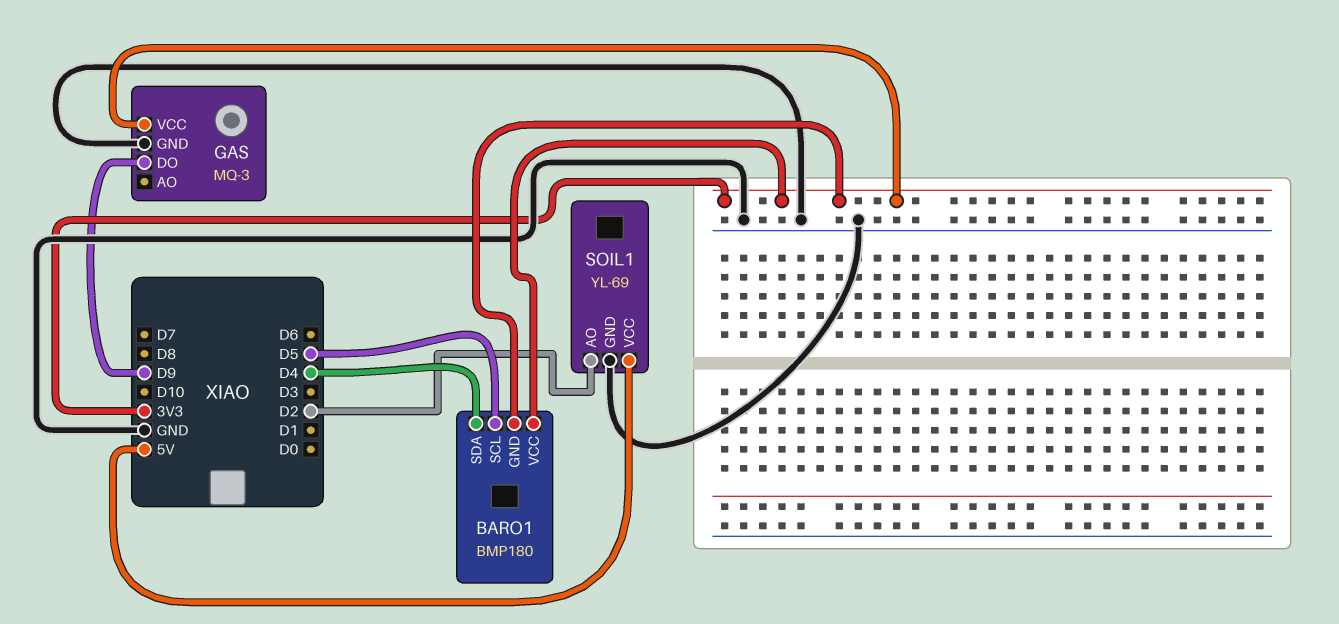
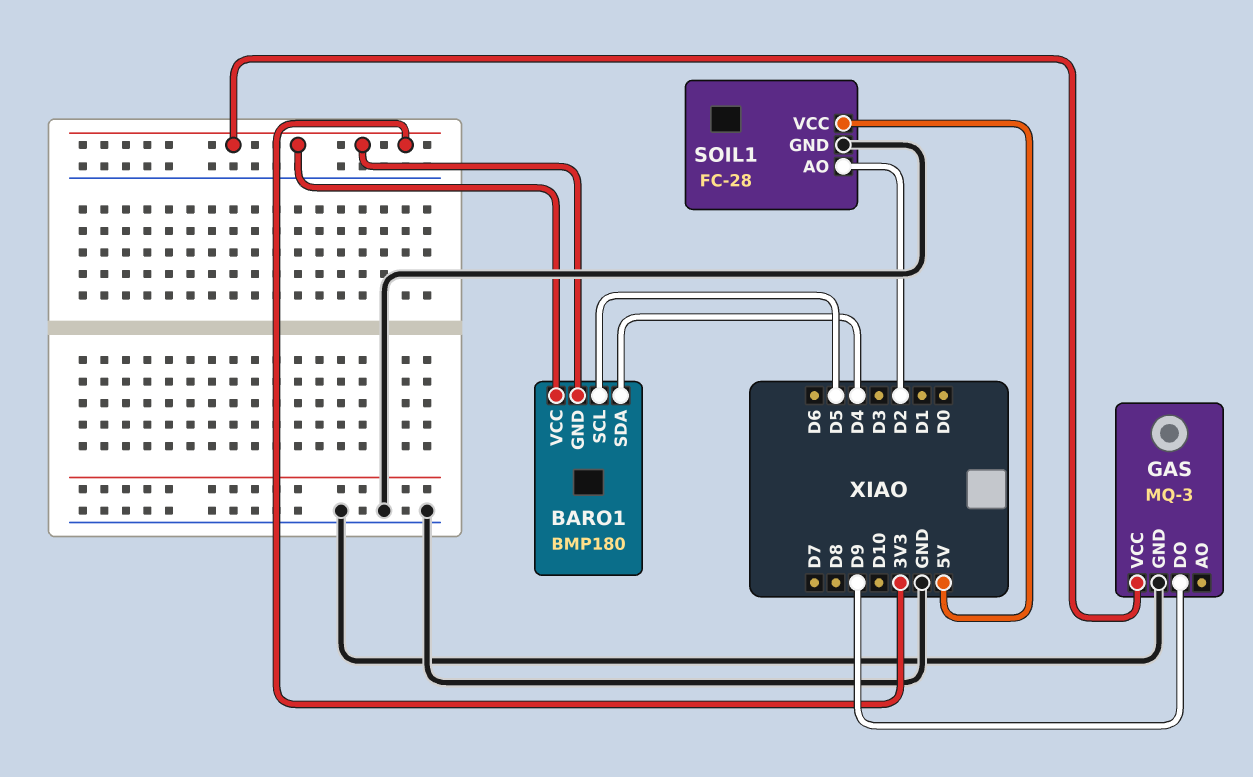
SOIL1: YL-69 -> FC-28

